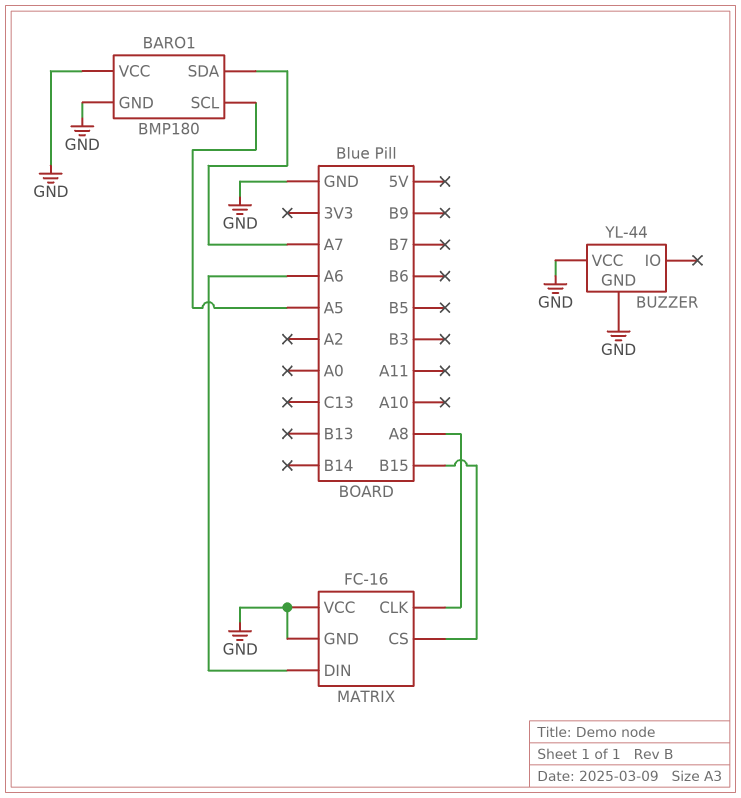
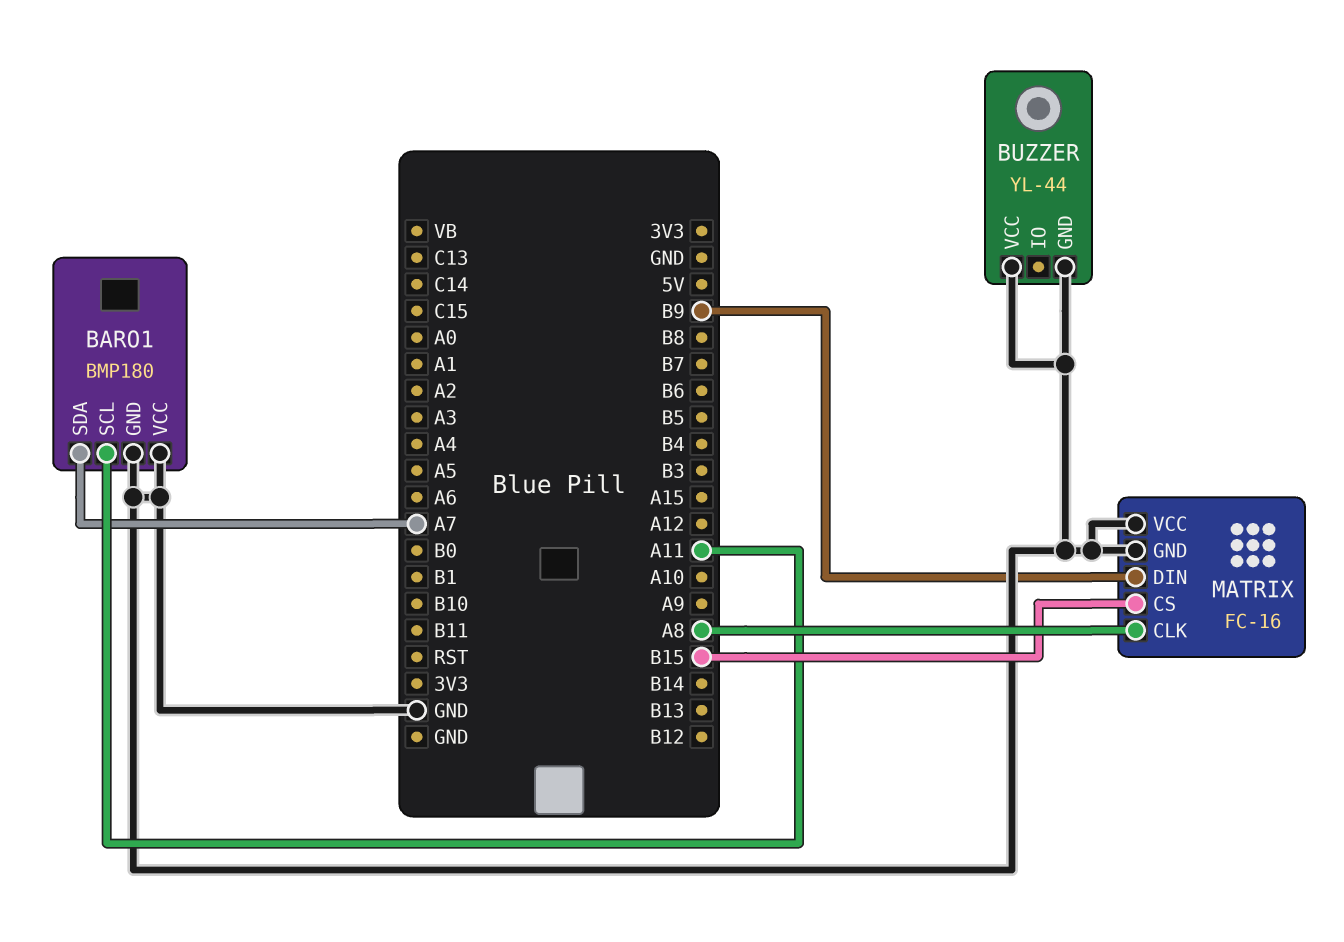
BARO1 pin SCL: A5 -> A11
MATRIX pin DIN: A6 -> B9

